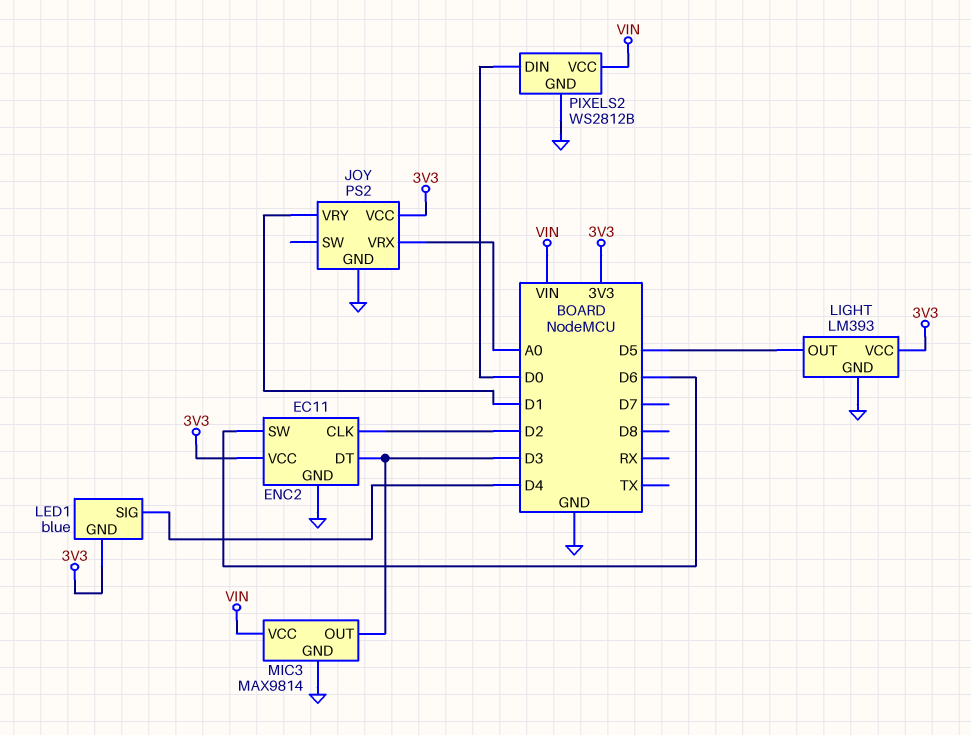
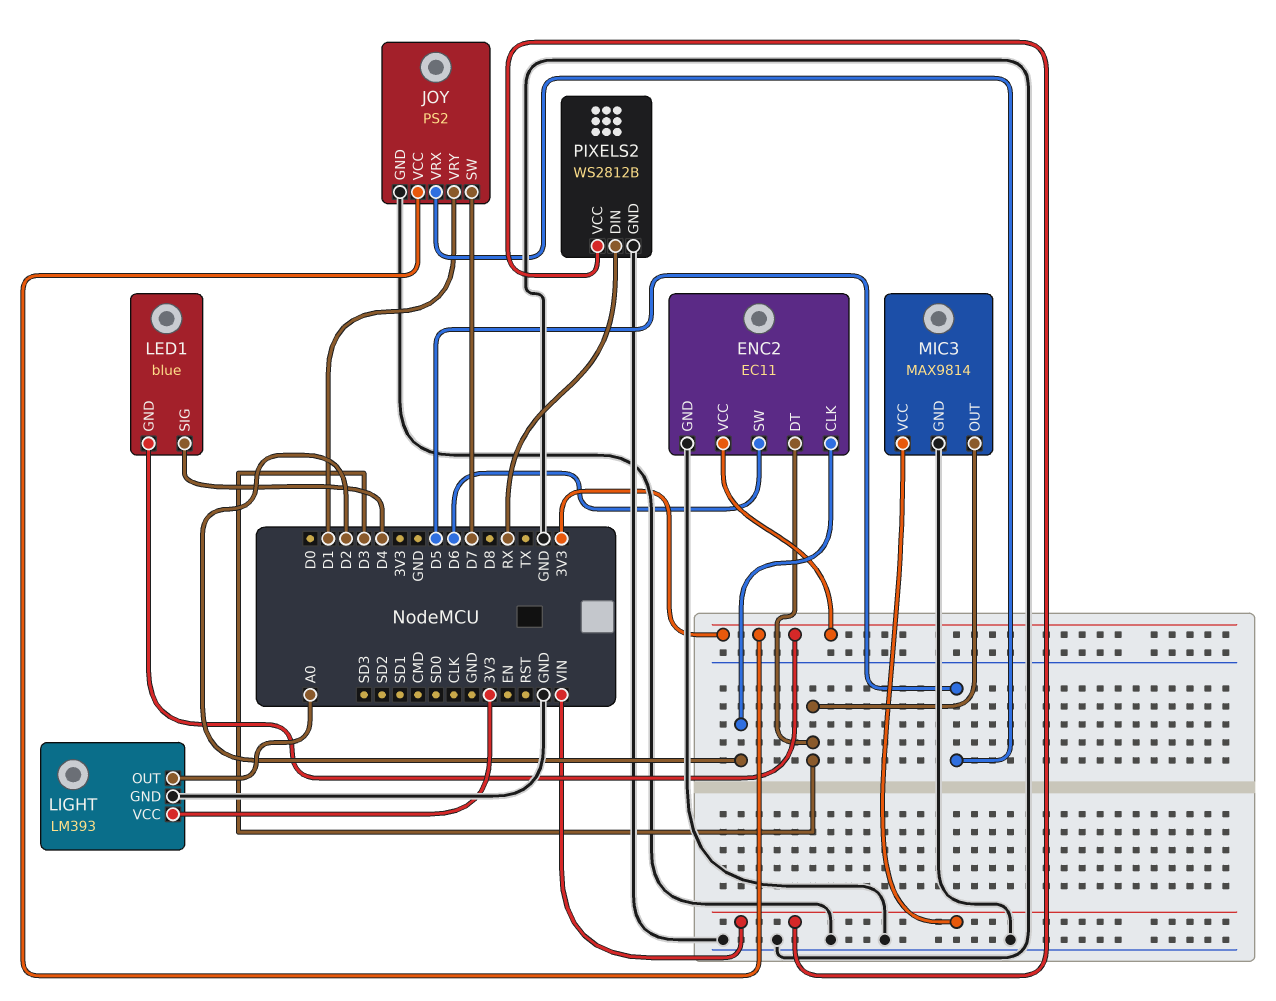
JOY pin SW: none -> D7
JOY pin VRX: A0 -> D5
LIGHT pin OUT: D5 -> A0
PIXELS2 pin DIN: D0 -> RX

